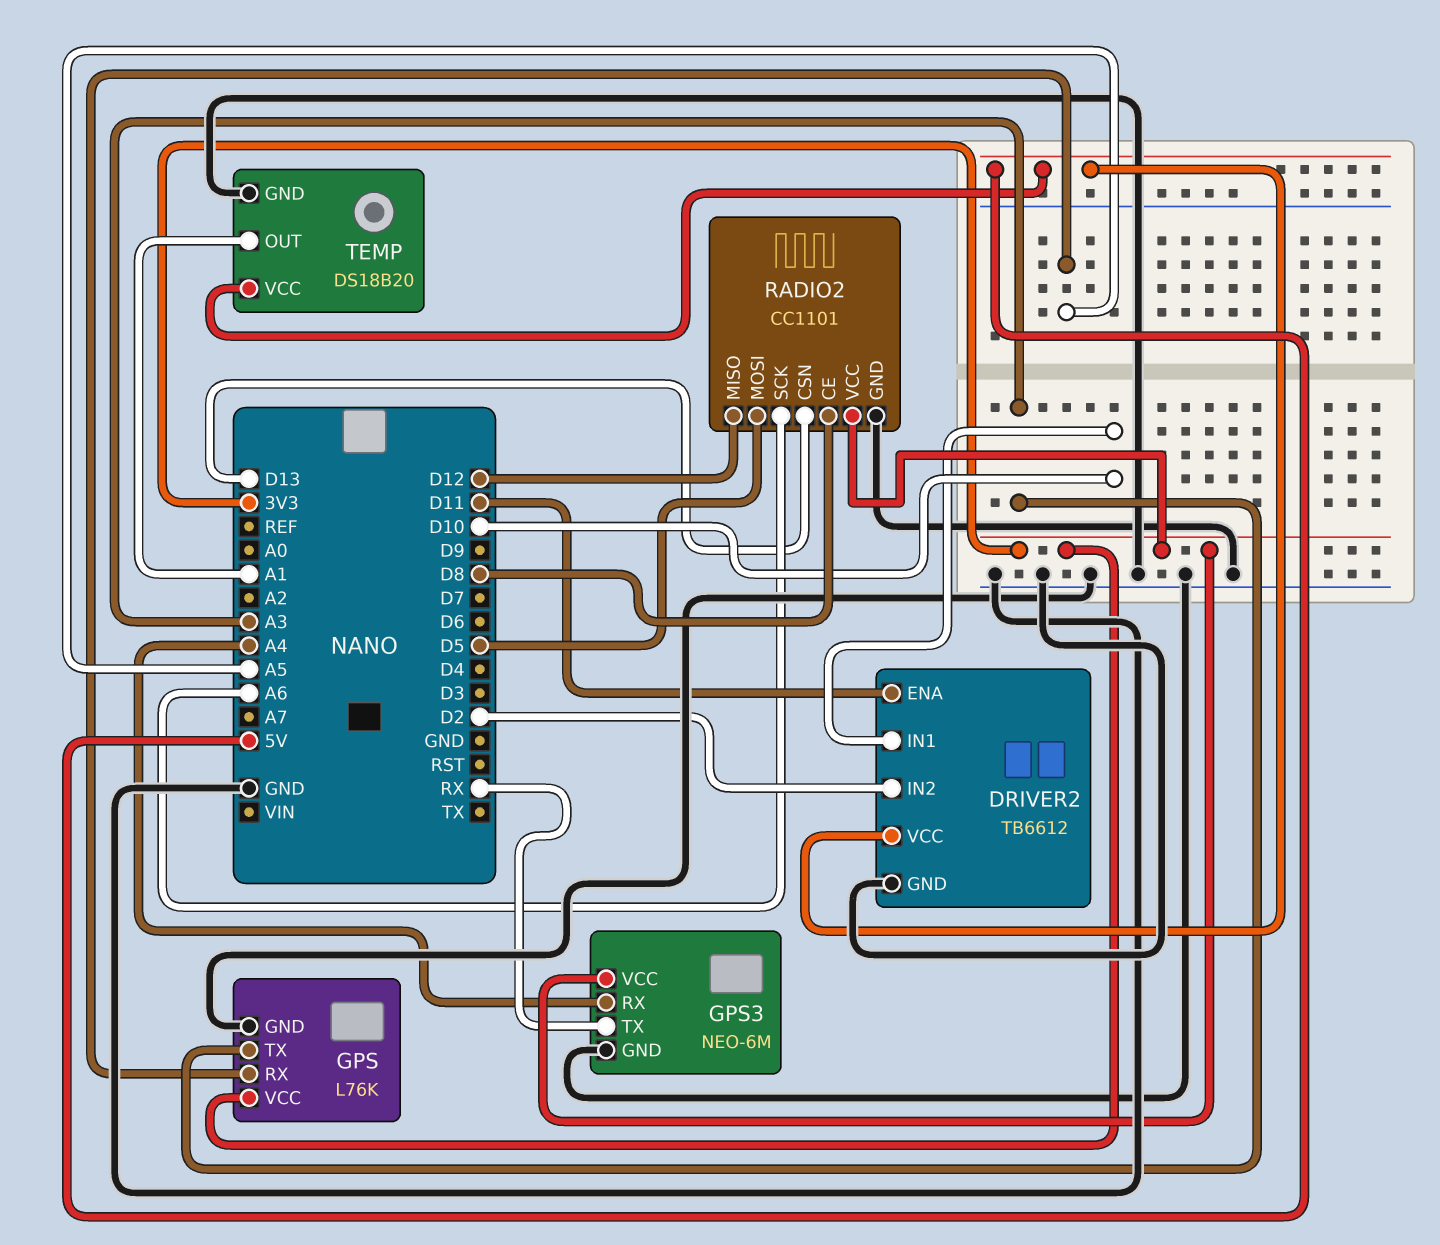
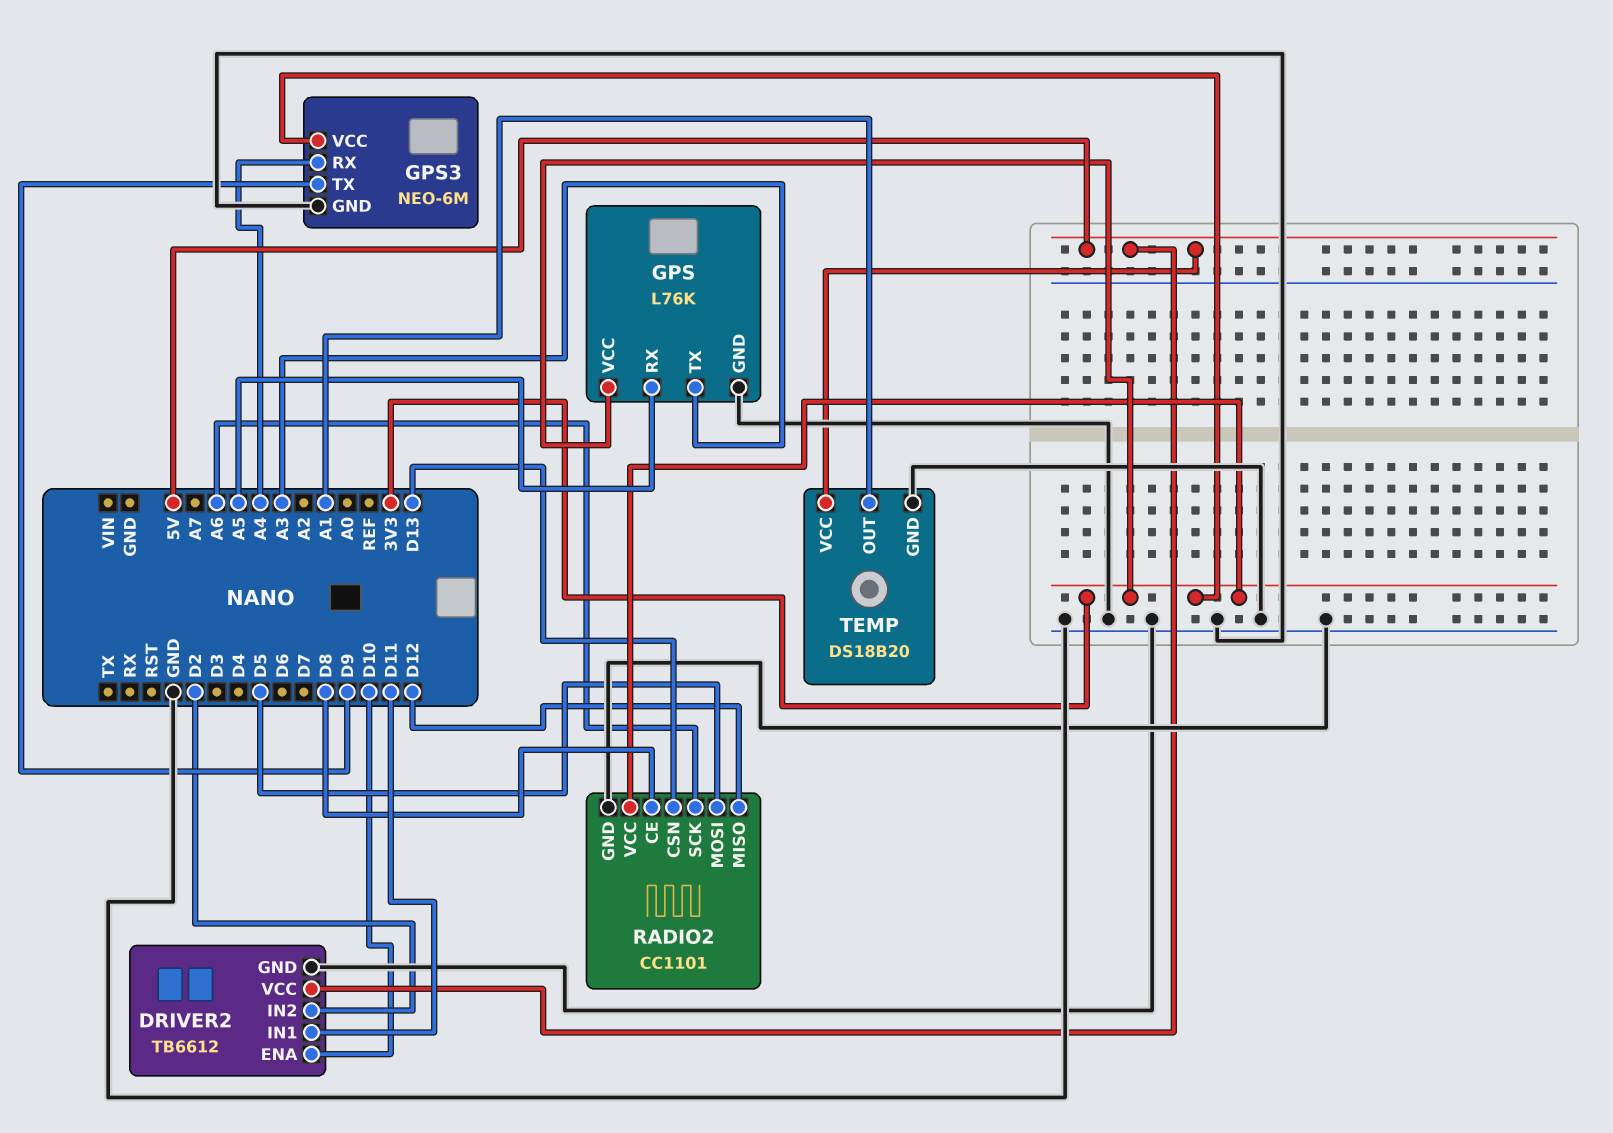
DRIVER2 pin ENA: D11 -> D10
DRIVER2 pin IN1: D10 -> D11
GPS3 pin TX: RX -> D9

